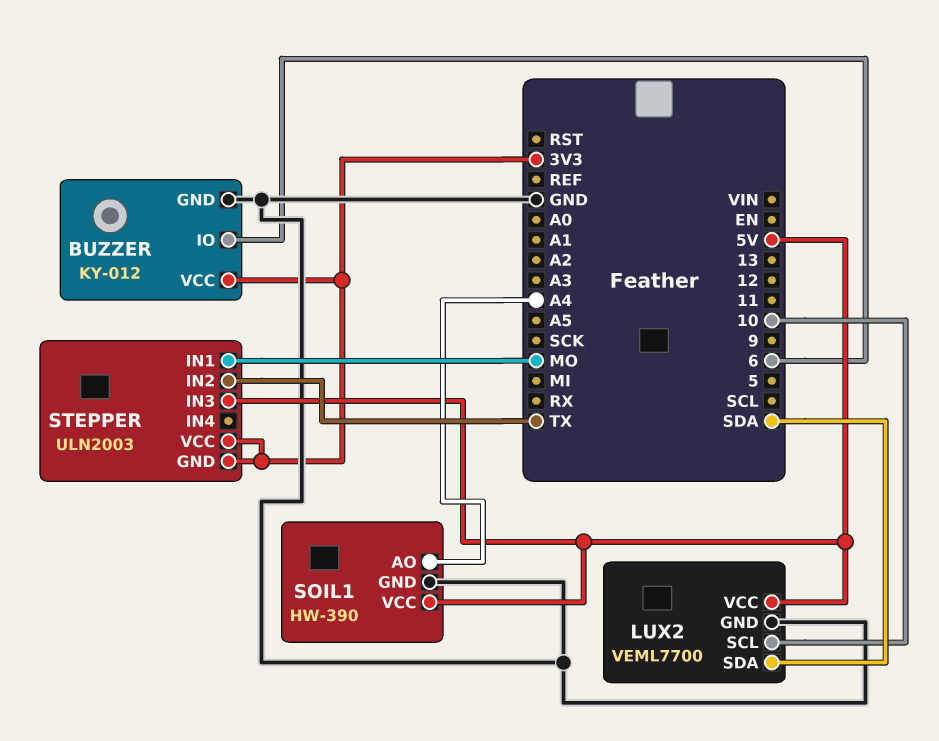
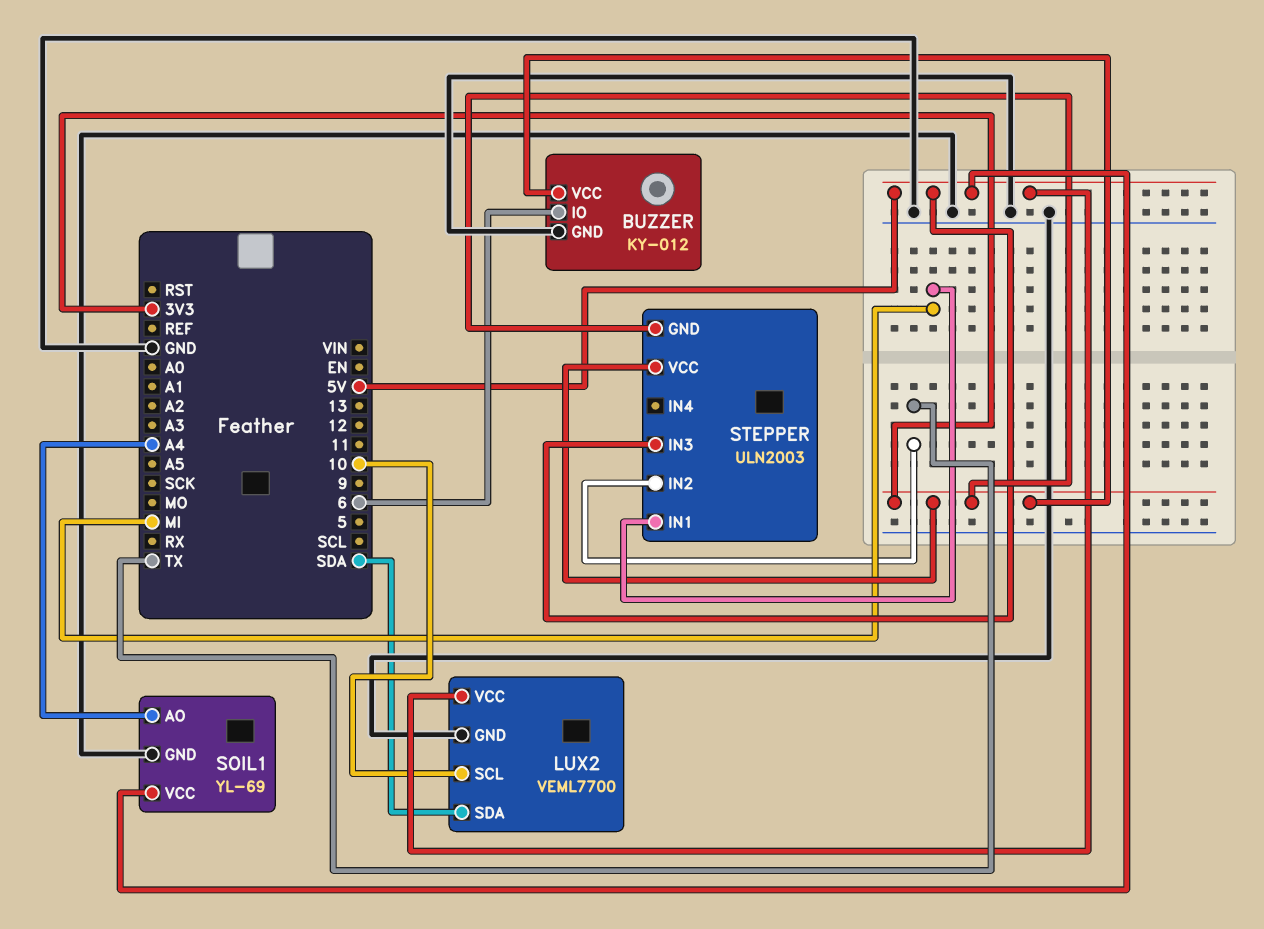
SOIL1: HW-390 -> YL-69
STEPPER pin IN1: MO -> MI

